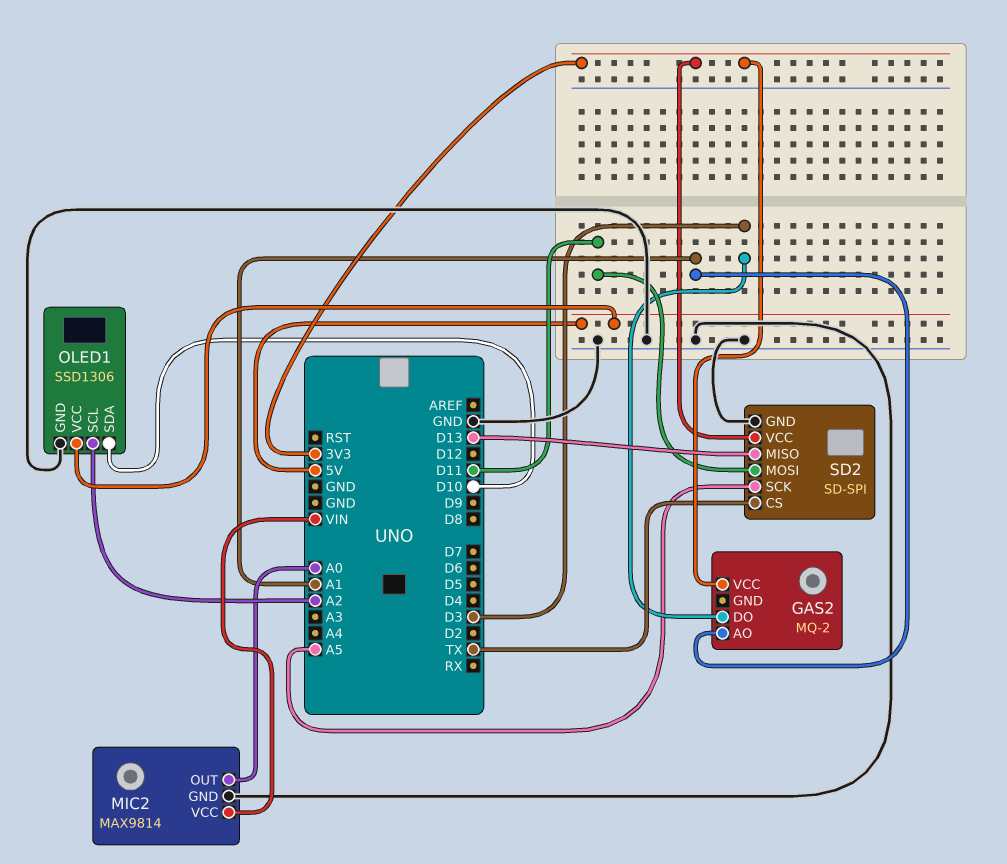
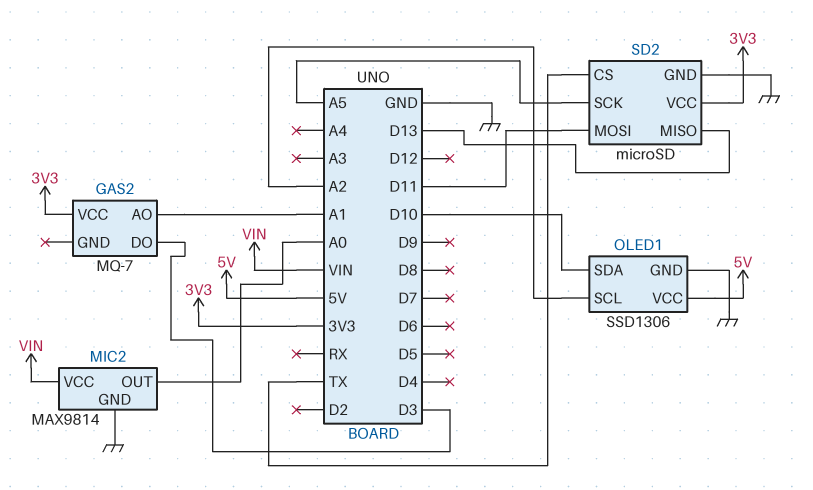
GAS2: MQ-2 -> MQ-7
SD2: SD-SPI -> microSD

